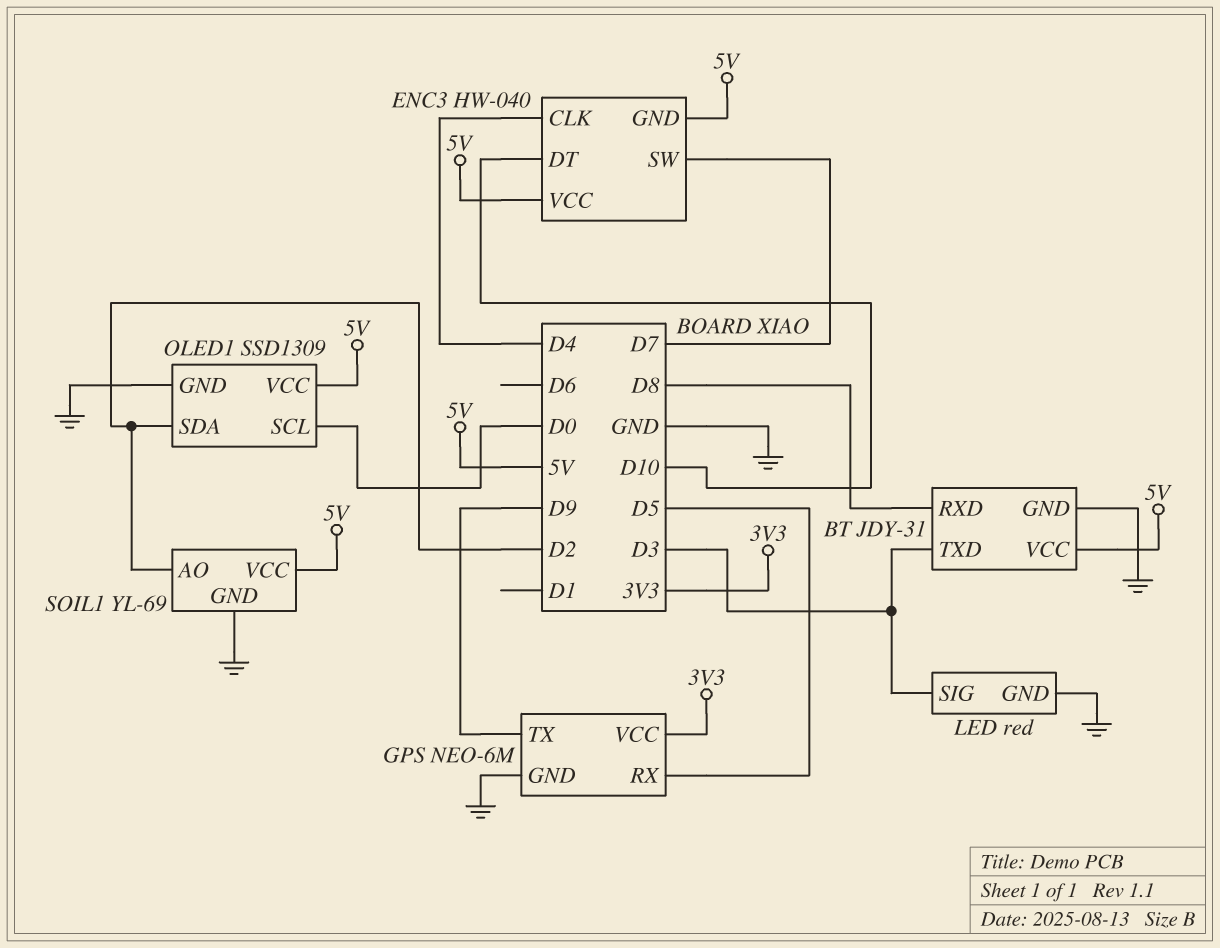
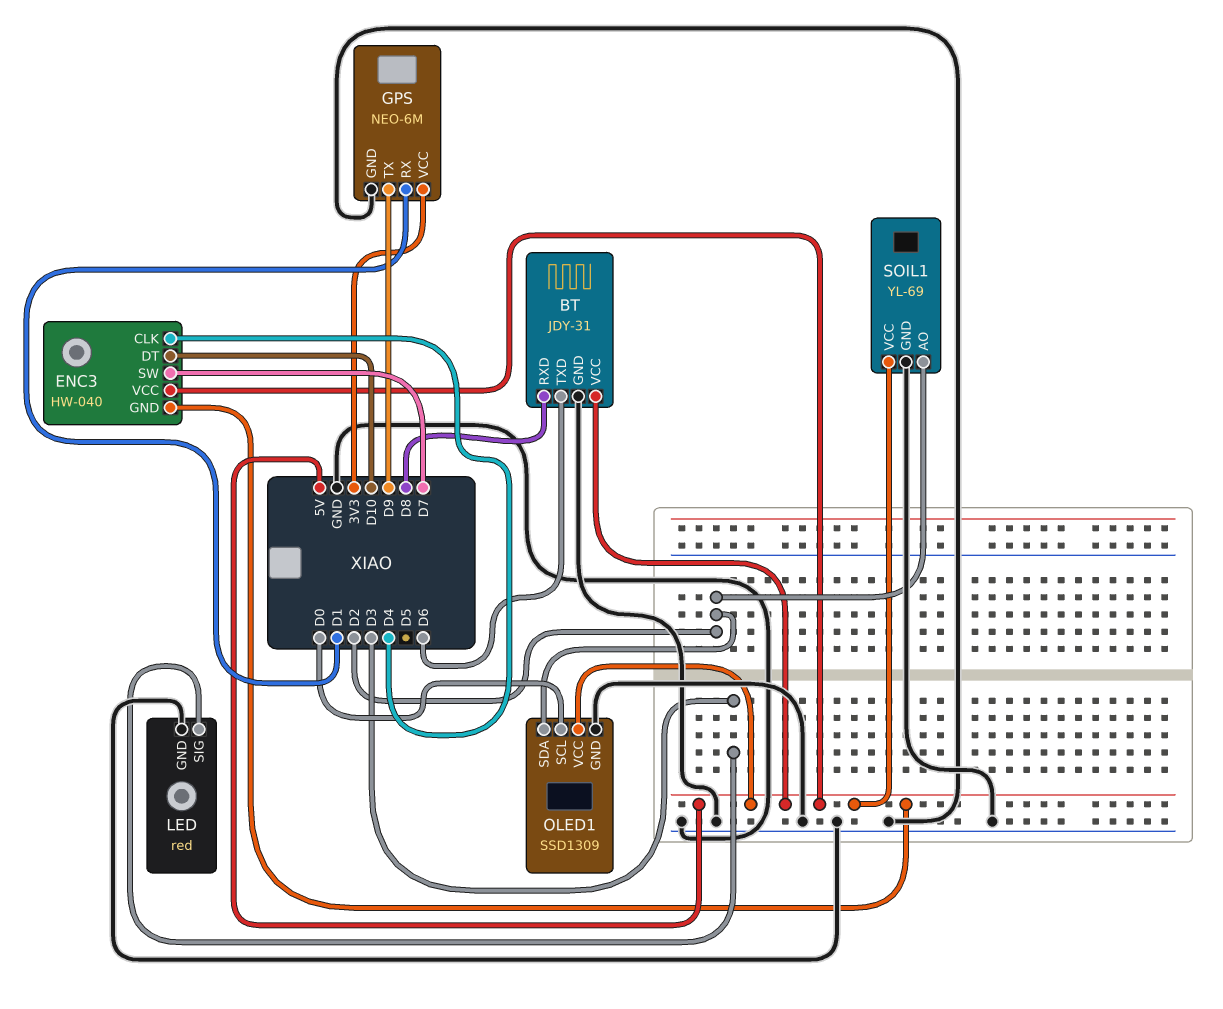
BT pin TXD: D3 -> D6
GPS pin RX: D5 -> D1

